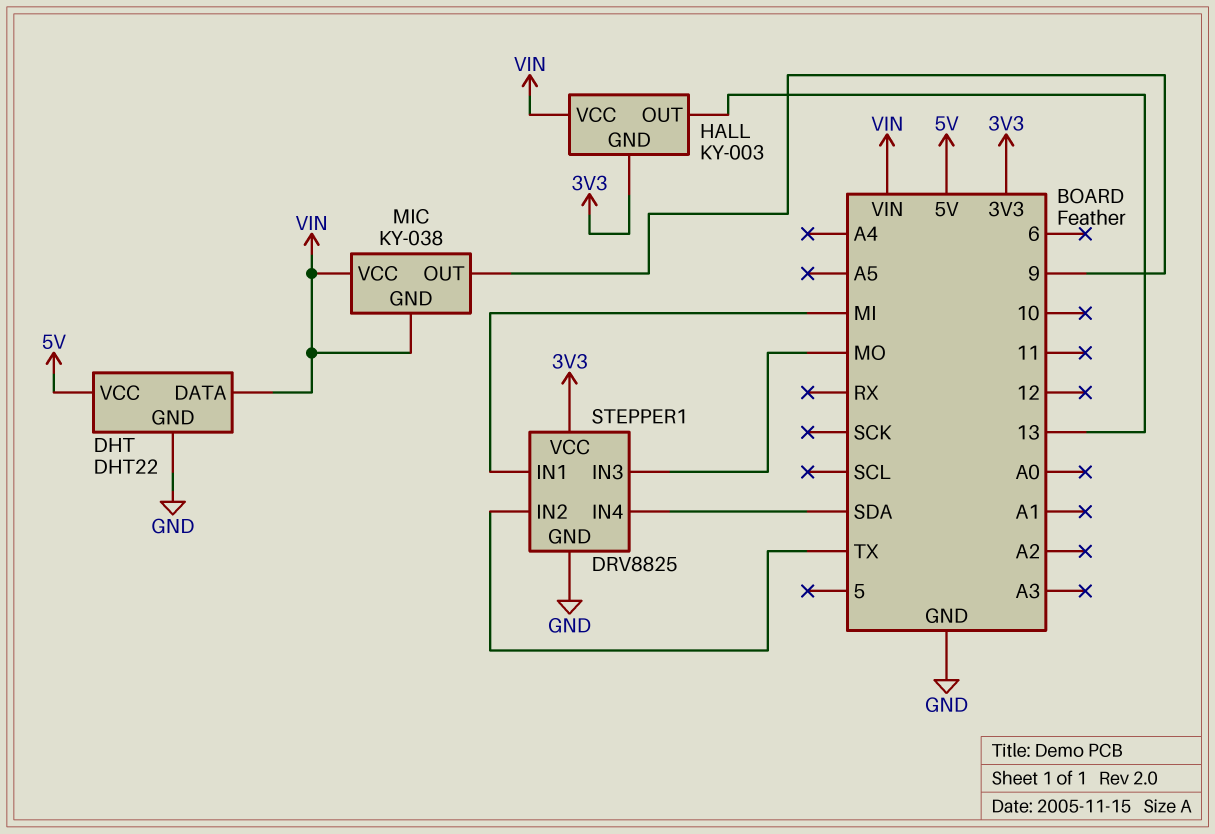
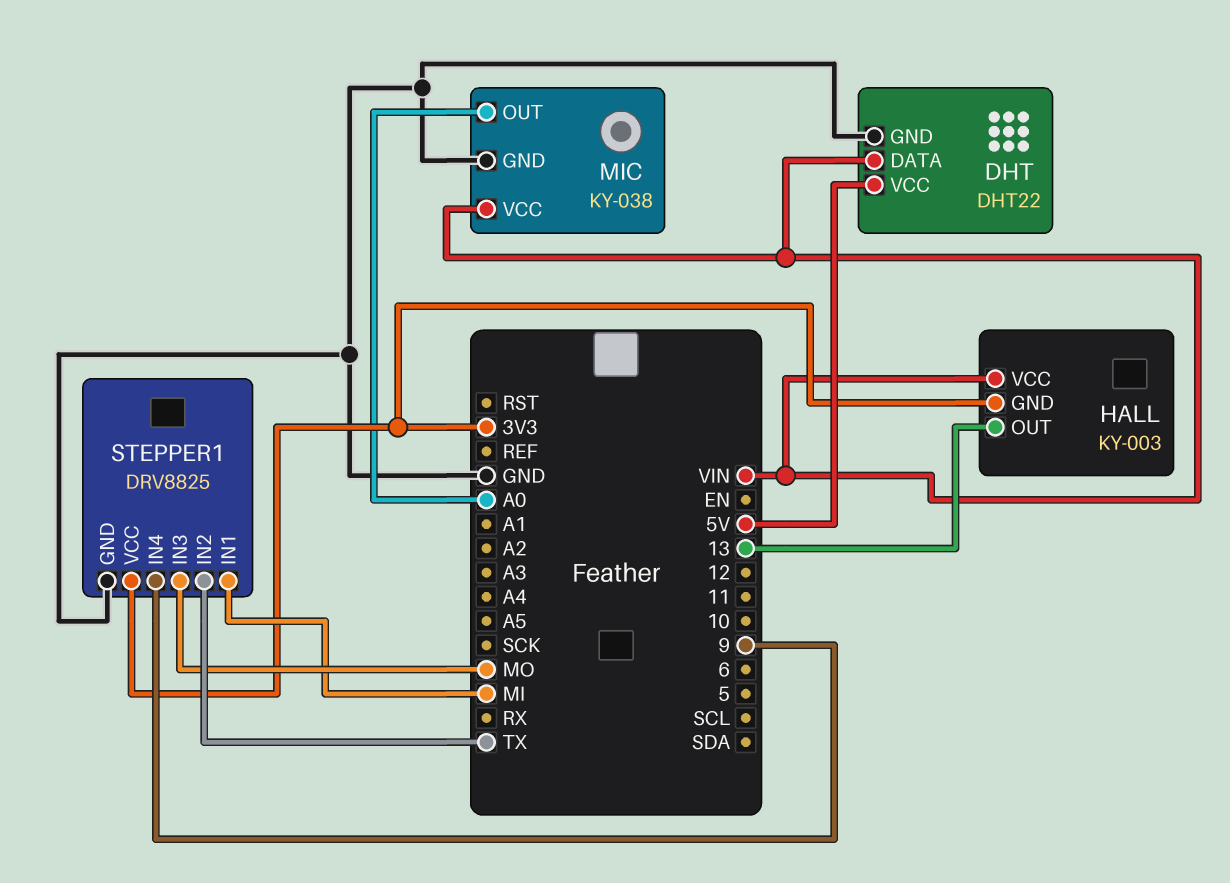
MIC pin GND: VIN -> GND
MIC pin OUT: 9 -> A0
STEPPER1 pin IN4: SDA -> 9

